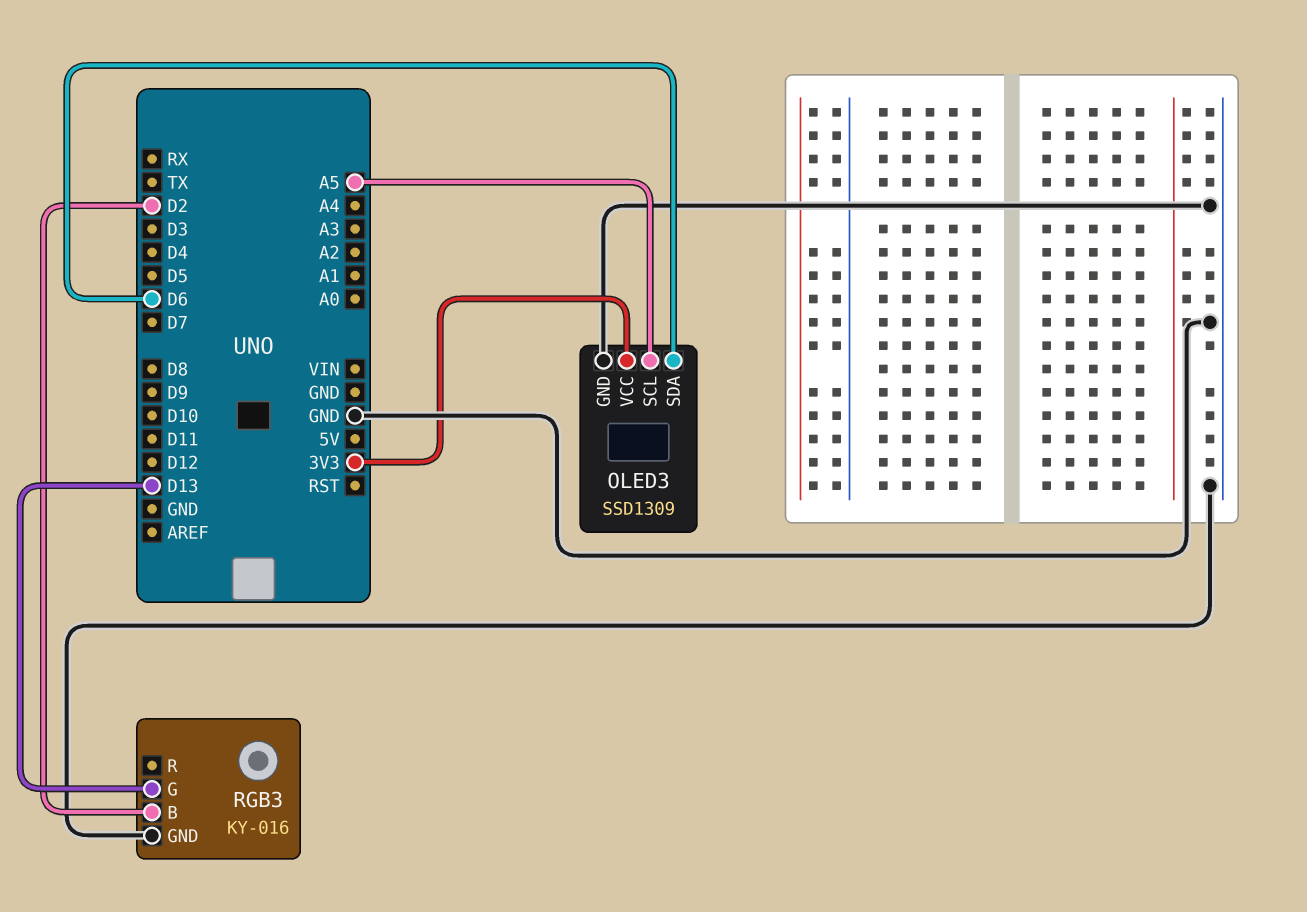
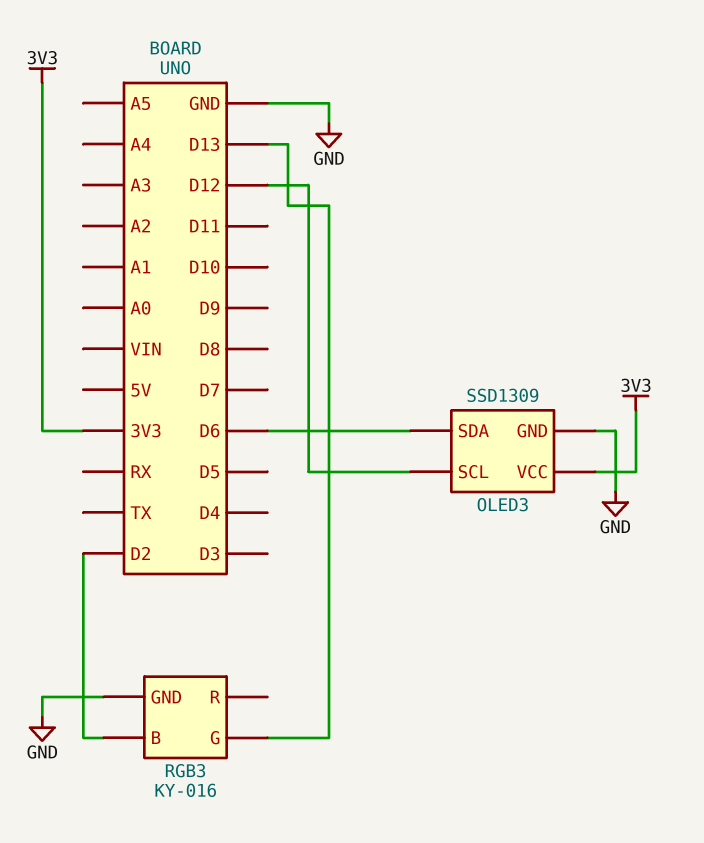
OLED3 pin SCL: A5 -> D12

